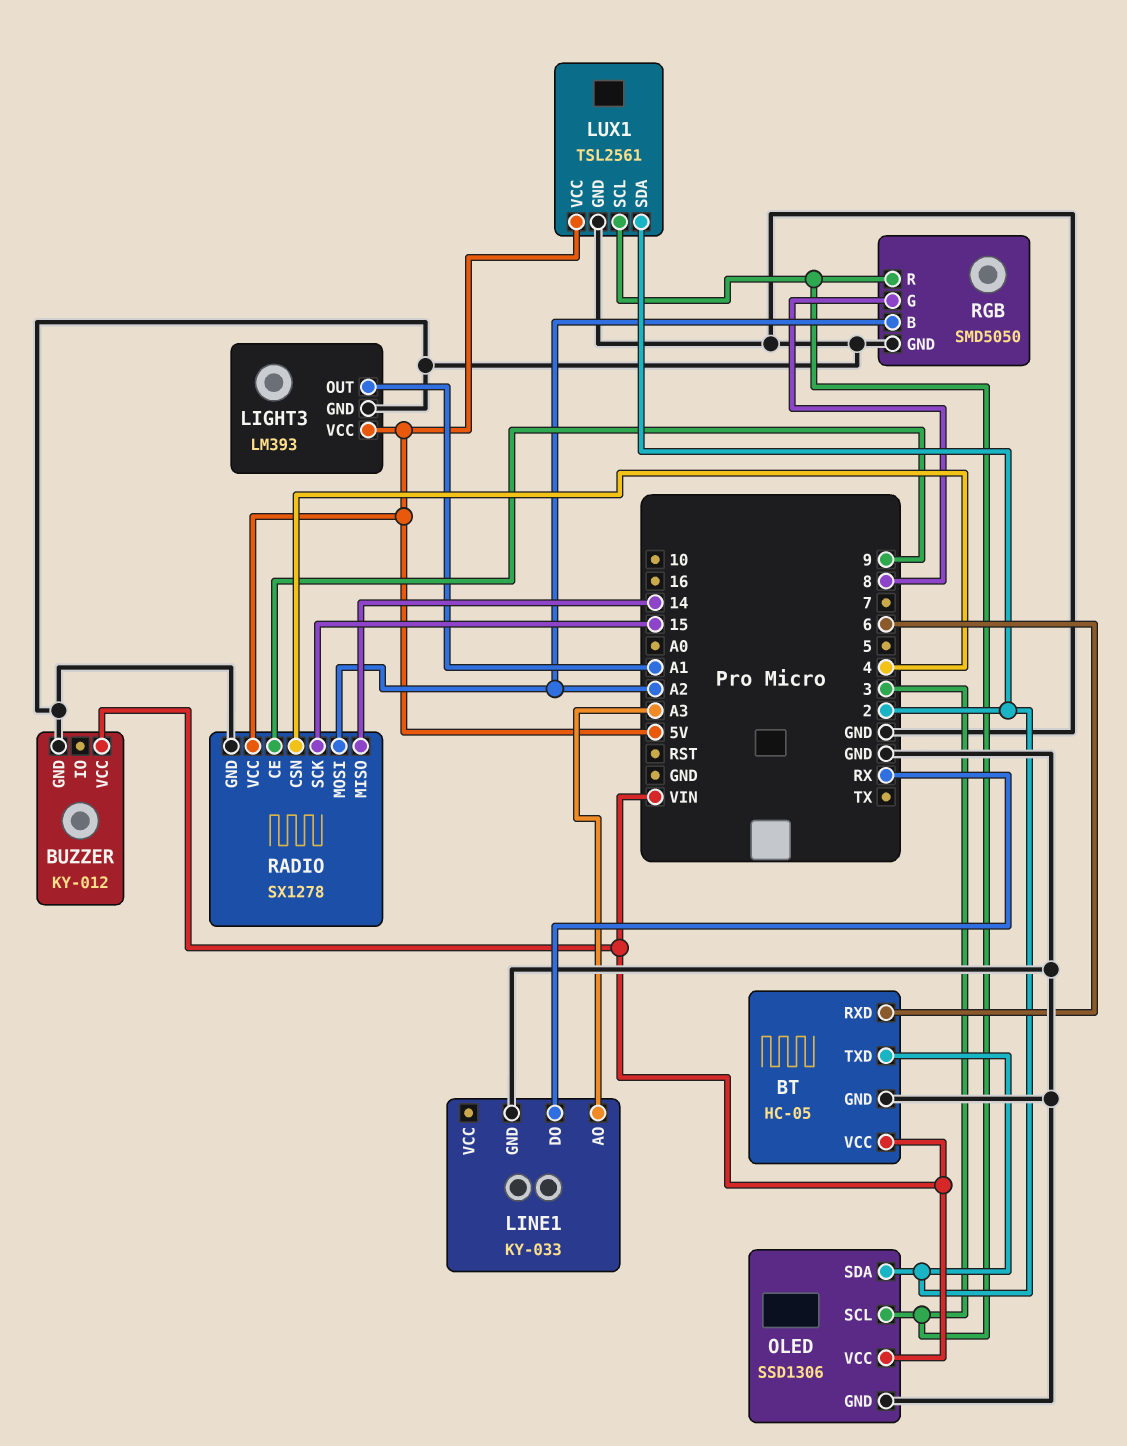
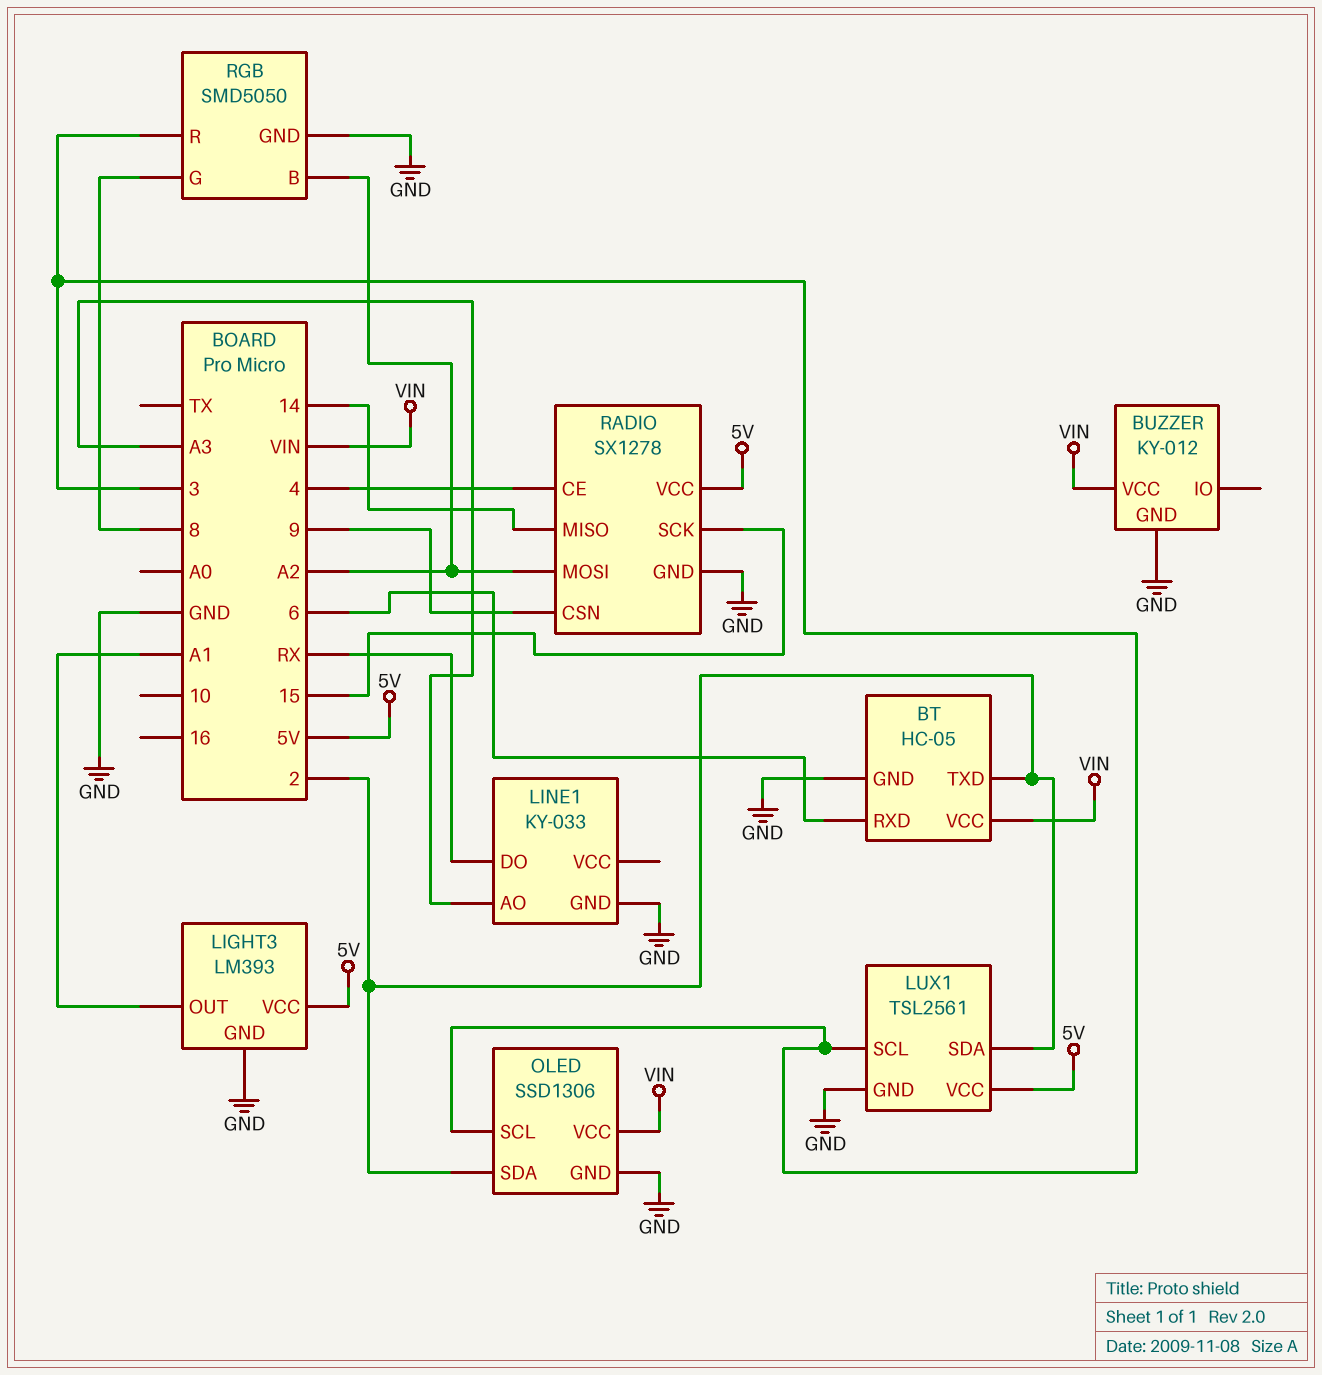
RADIO pin CE: 9 -> 4
RADIO pin CSN: 4 -> 9

